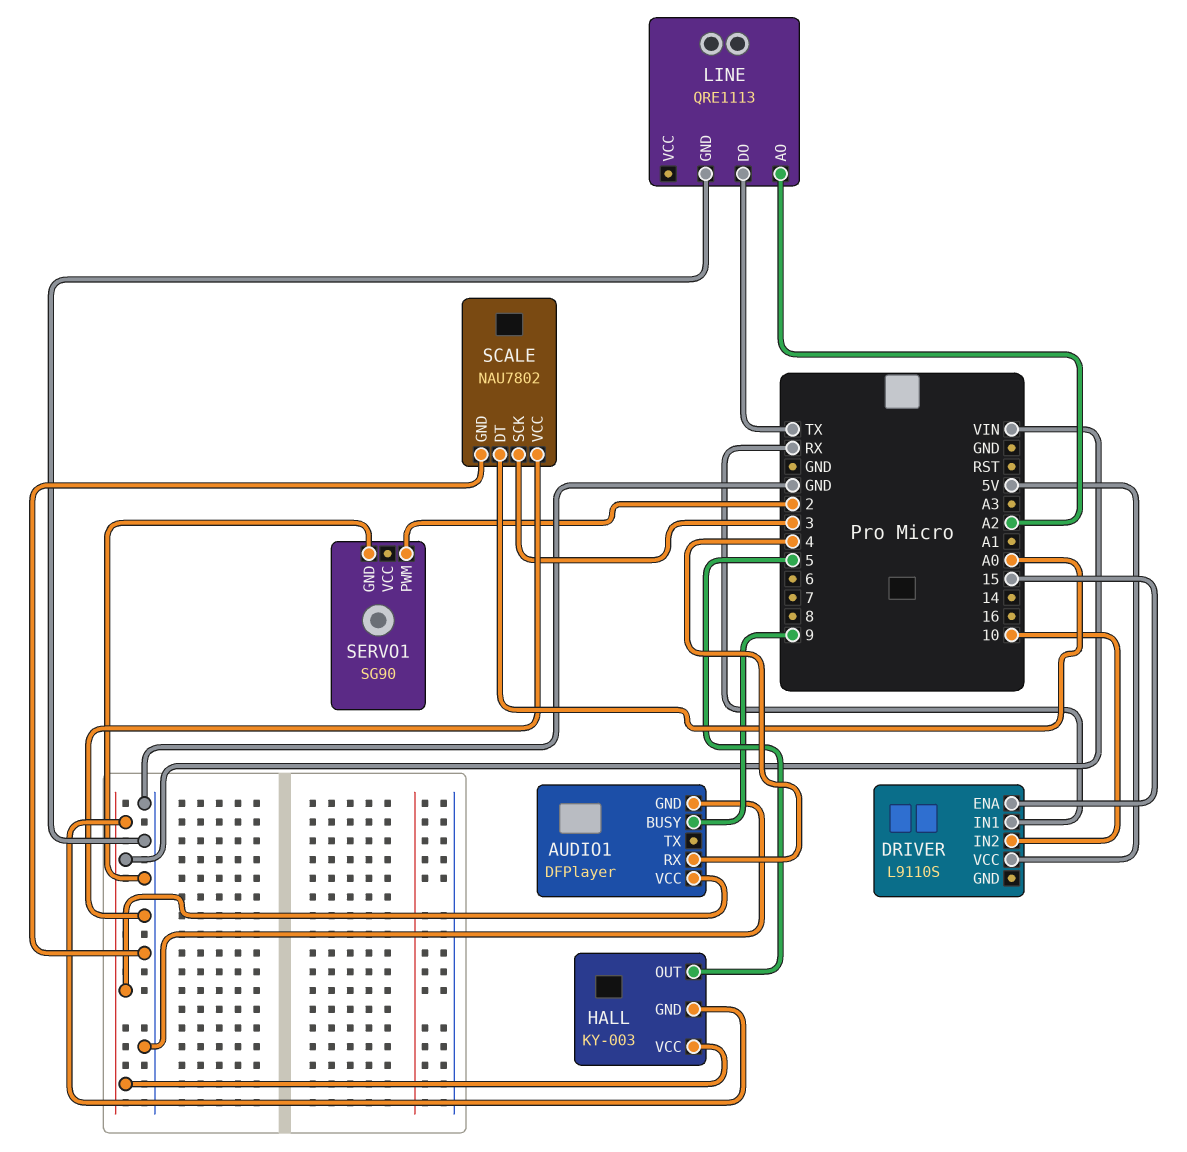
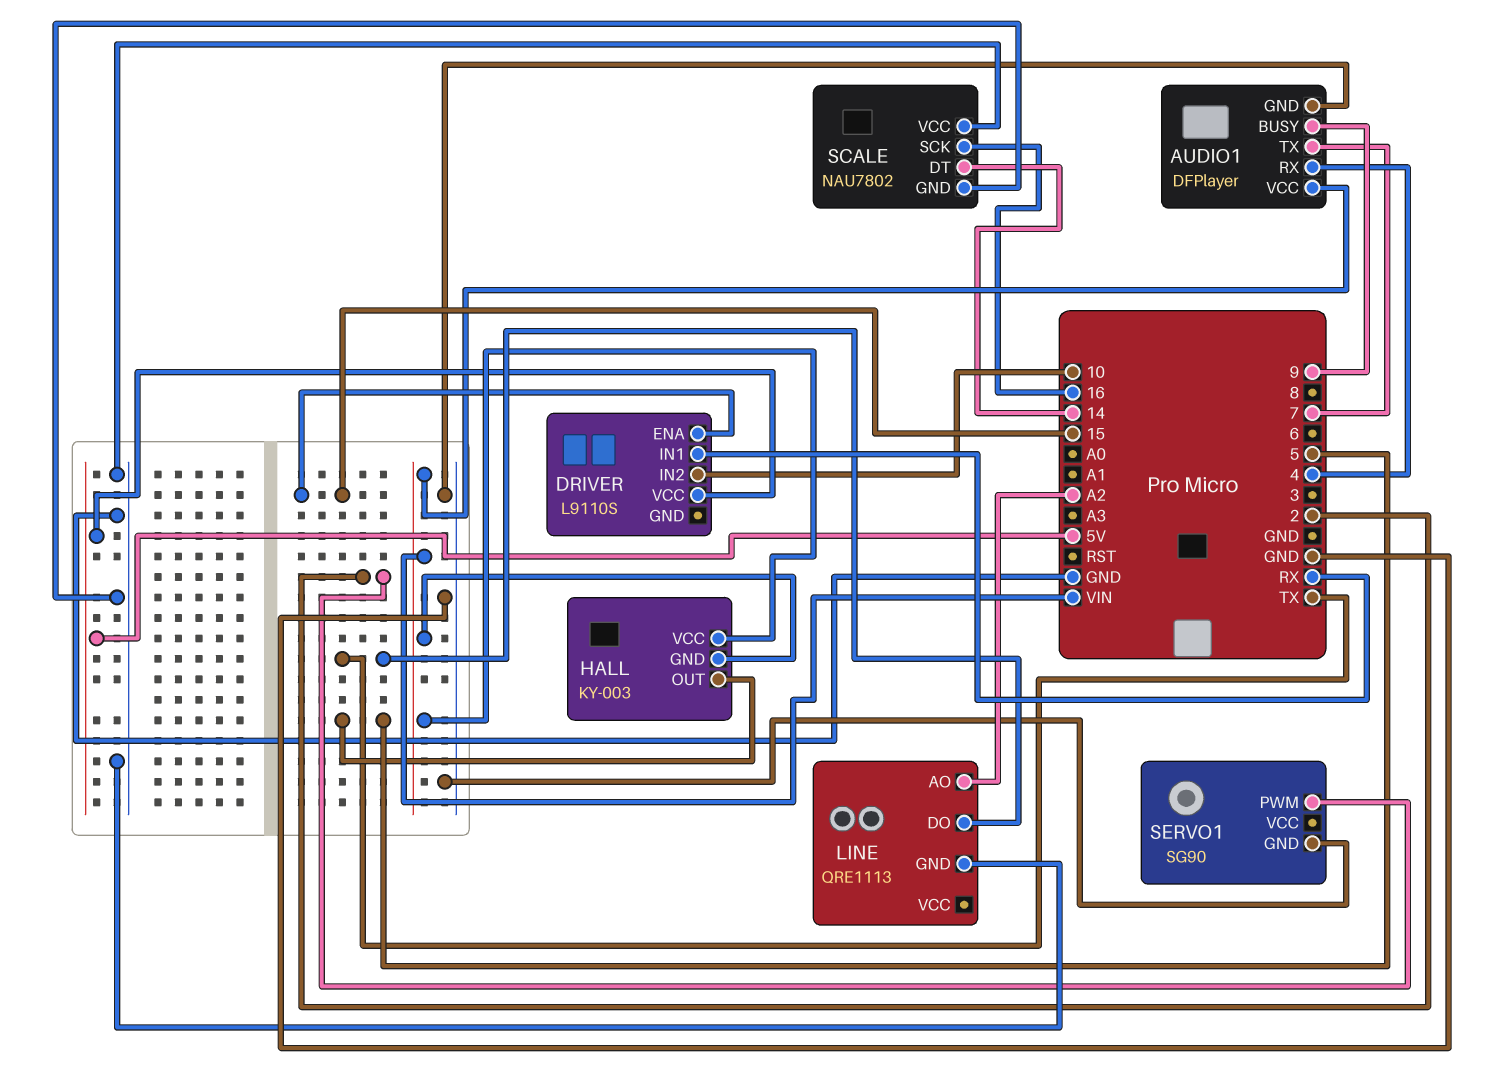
AUDIO1 pin TX: none -> 7
SCALE pin DT: A0 -> 14
SCALE pin SCK: 3 -> 16

